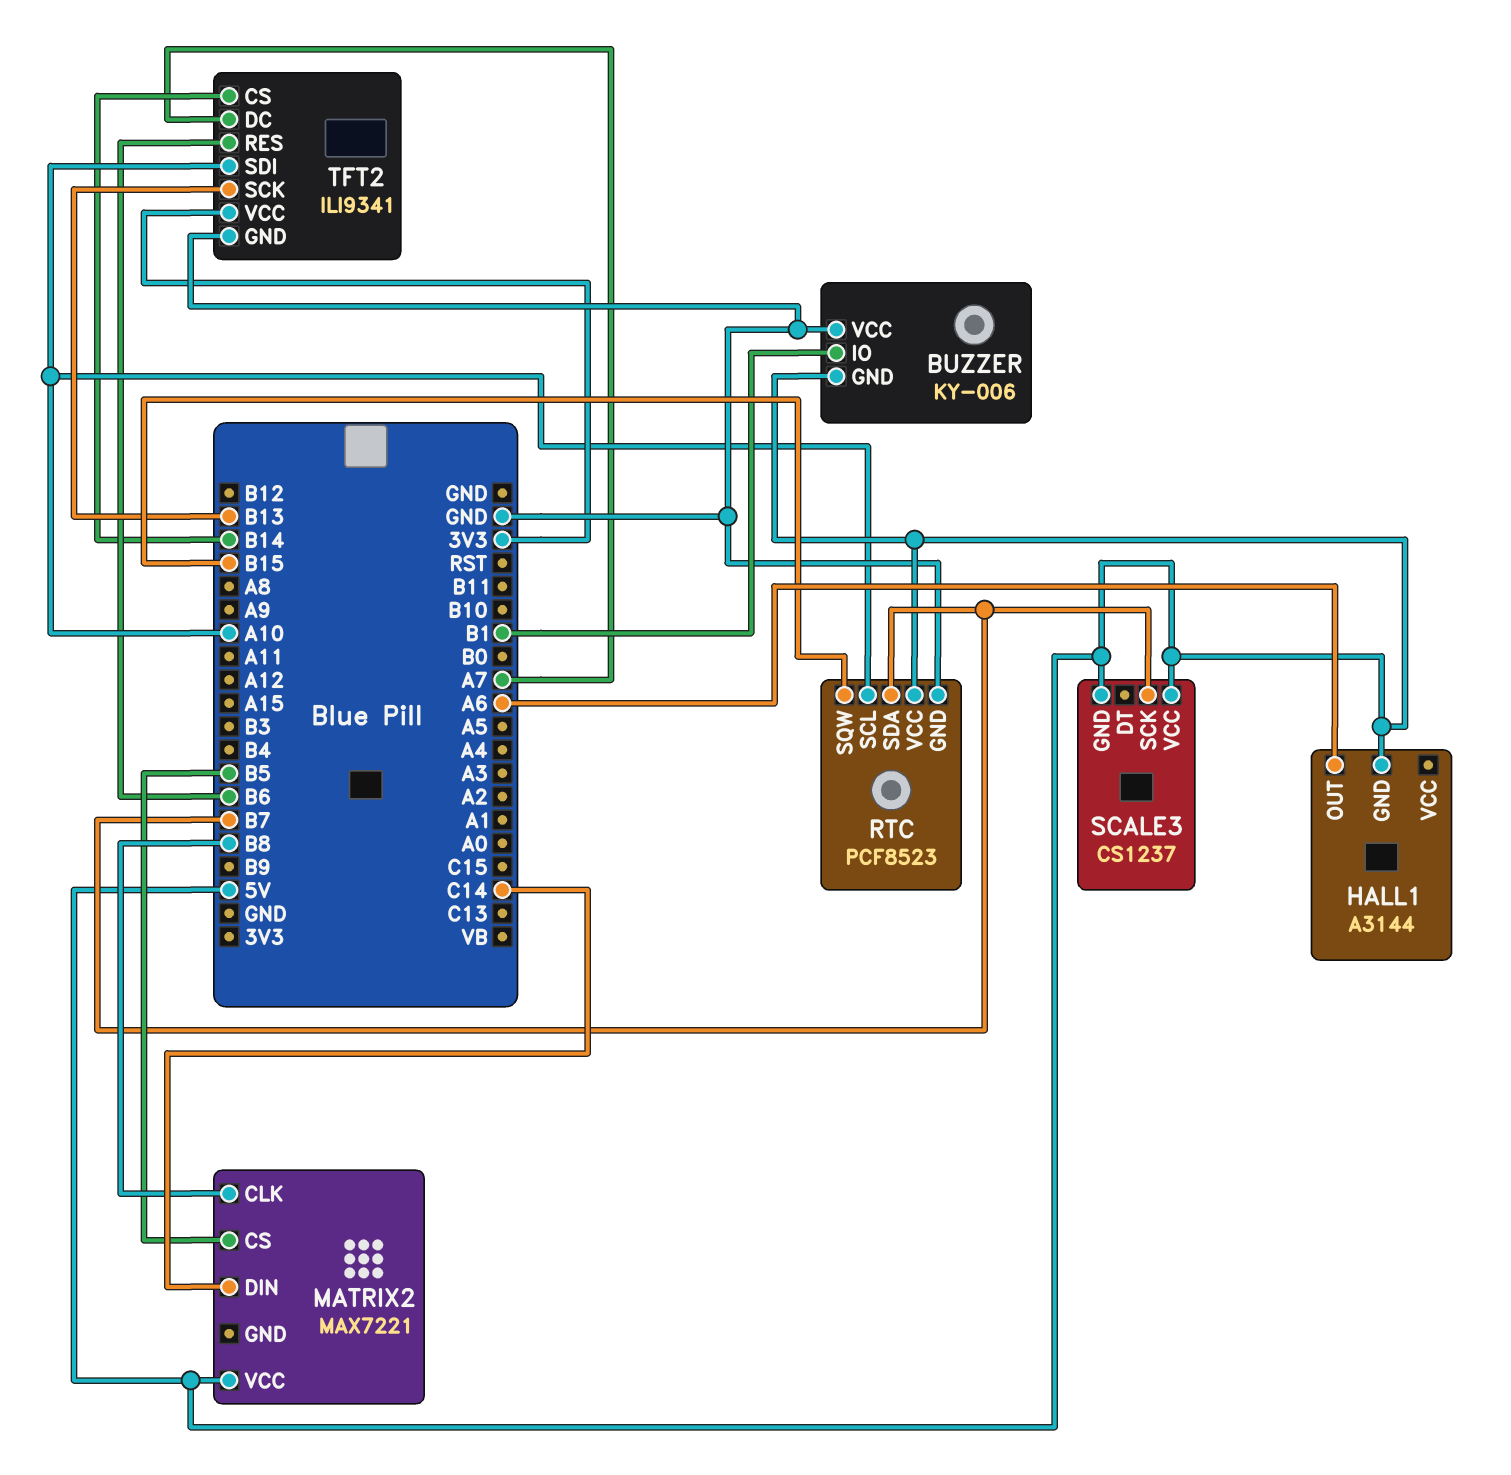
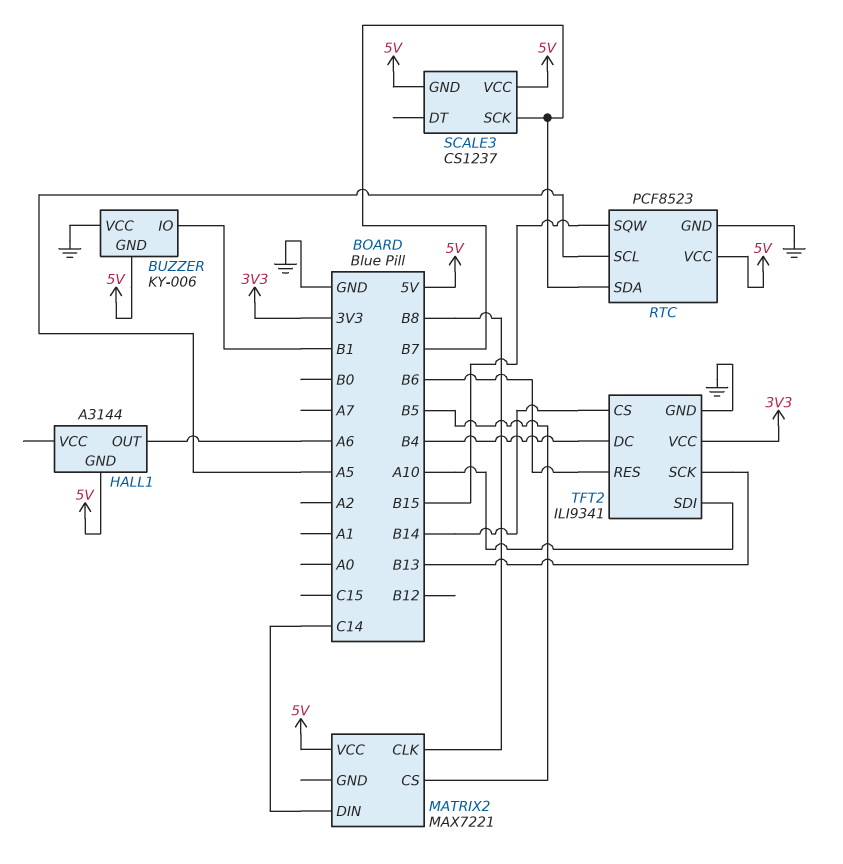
RTC pin SCL: A10 -> A5
TFT2 pin DC: A7 -> B4

